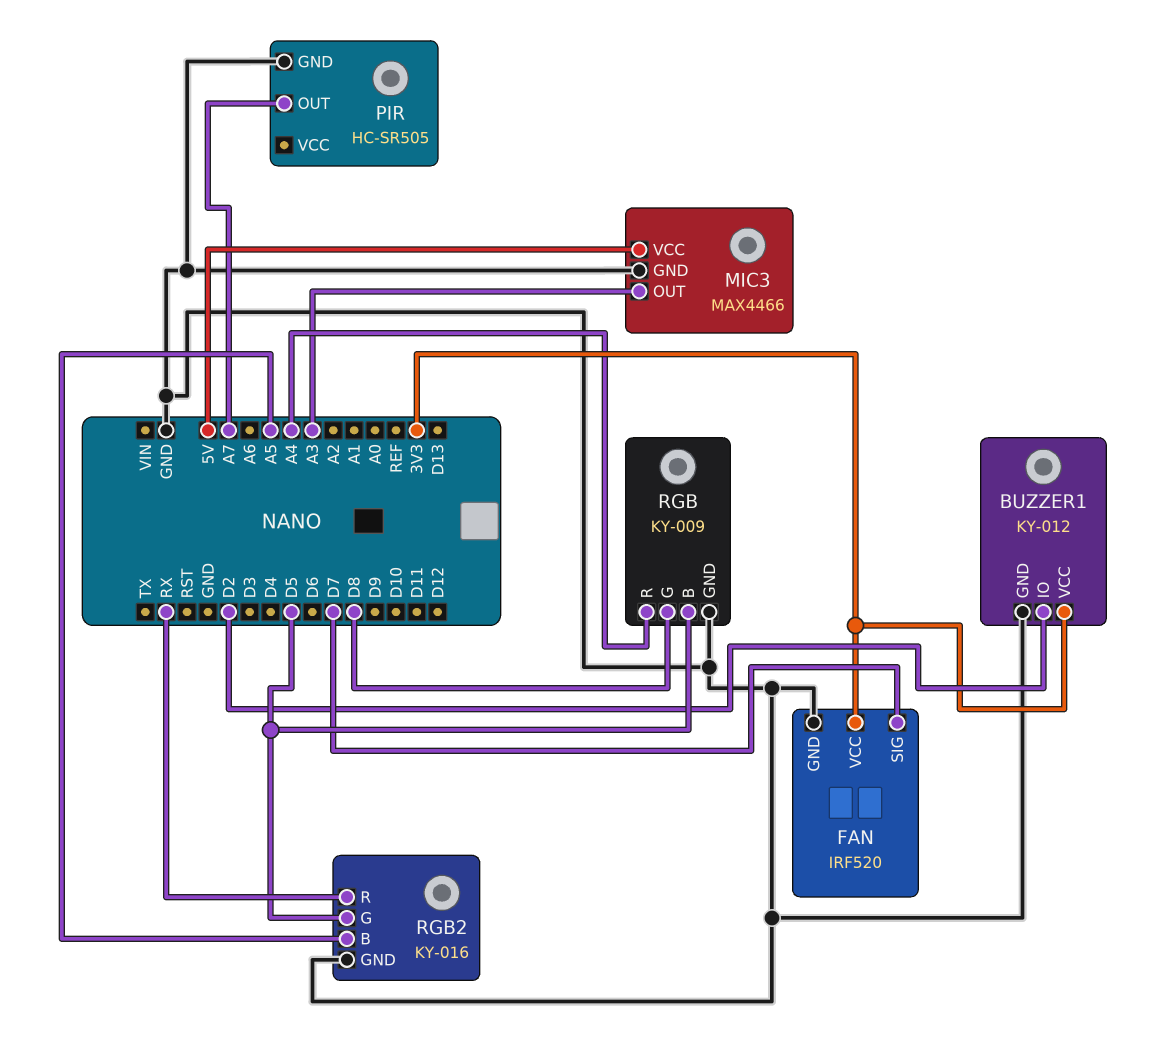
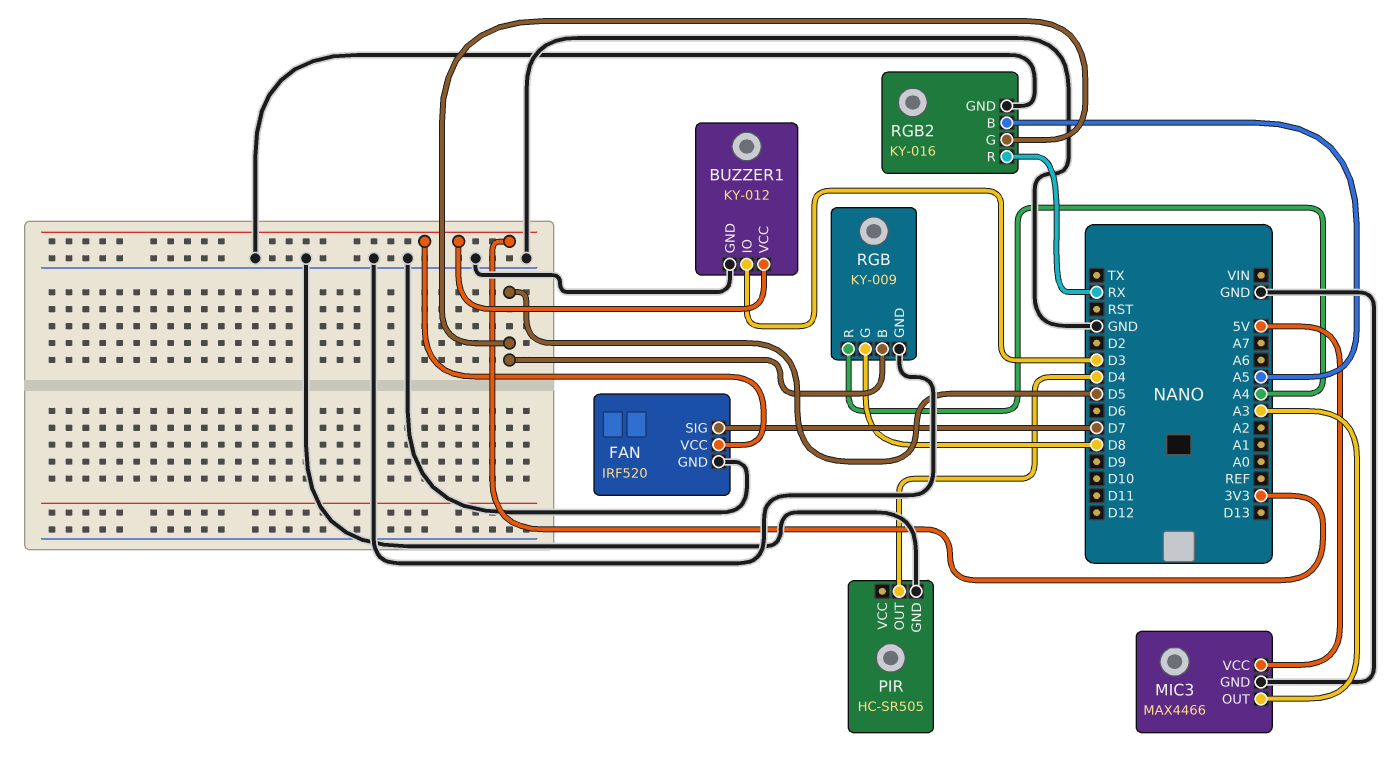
BUZZER1 pin IO: D2 -> D3
PIR pin OUT: A7 -> D4

